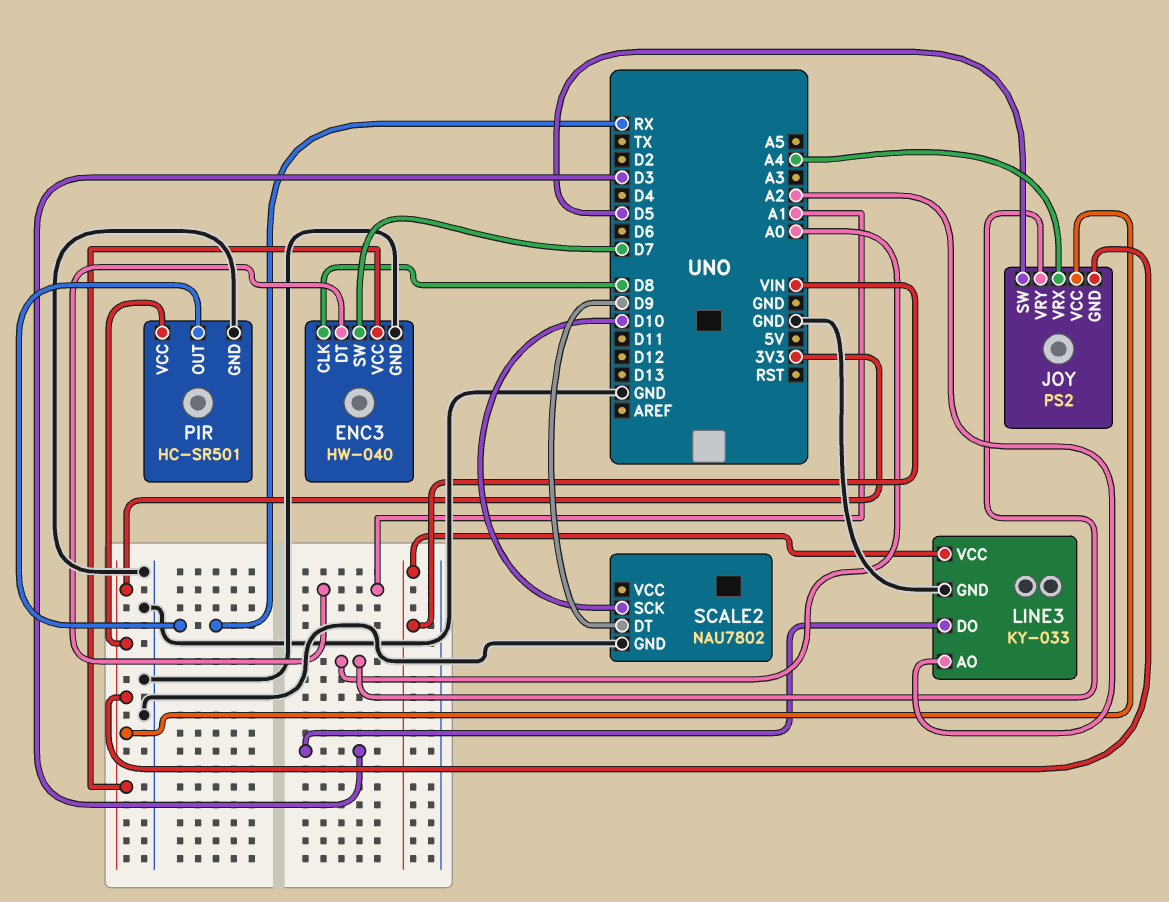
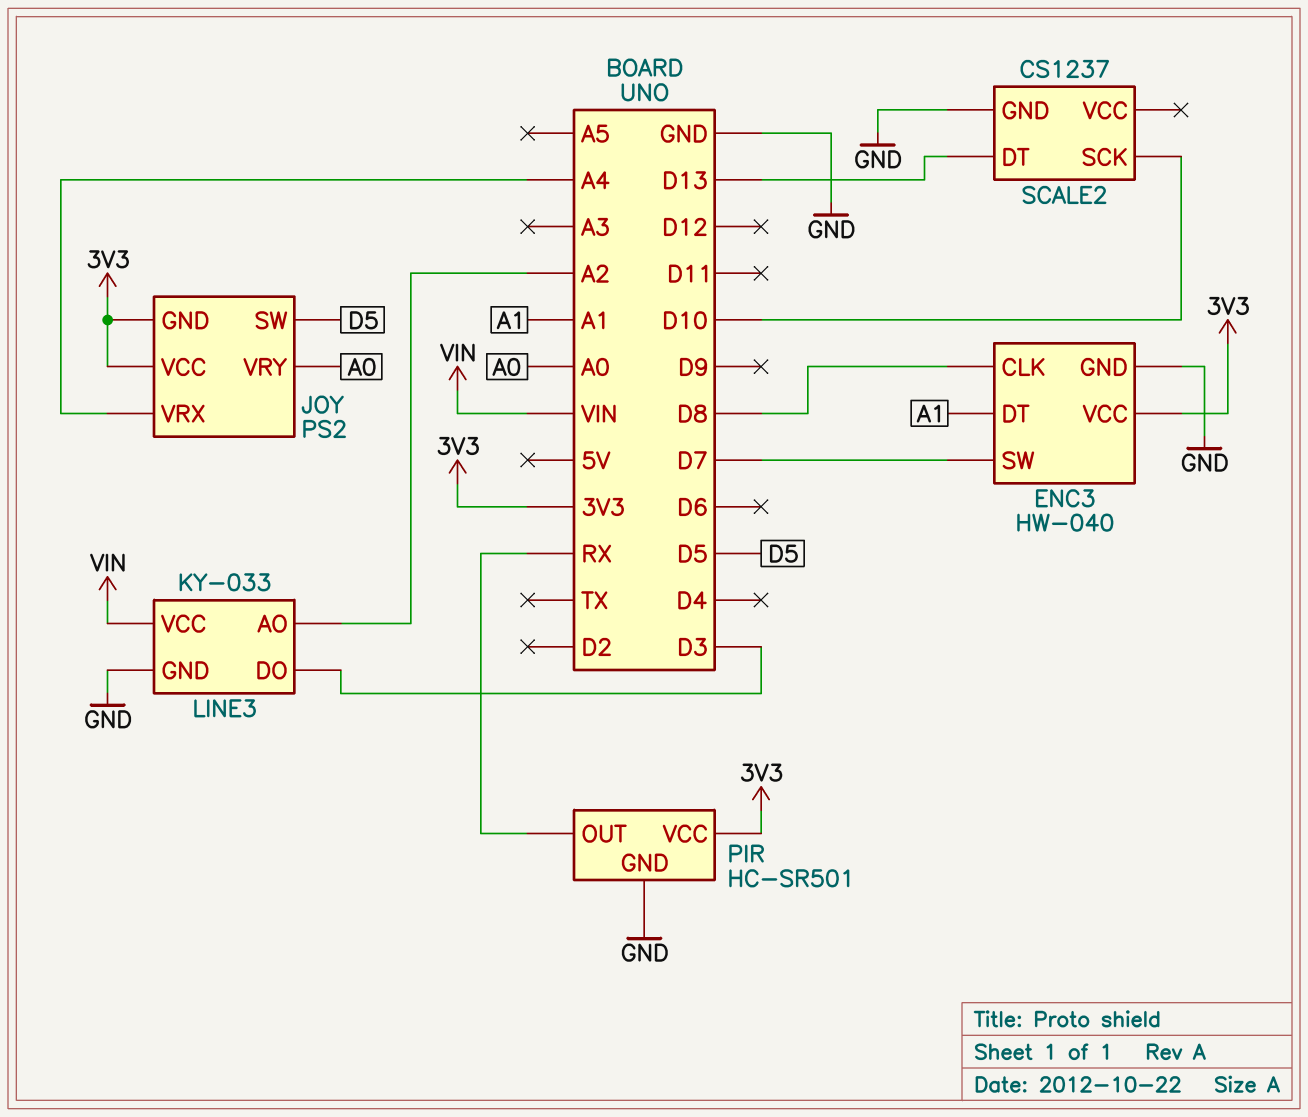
SCALE2: NAU7802 -> CS1237
SCALE2 pin DT: D9 -> D13

